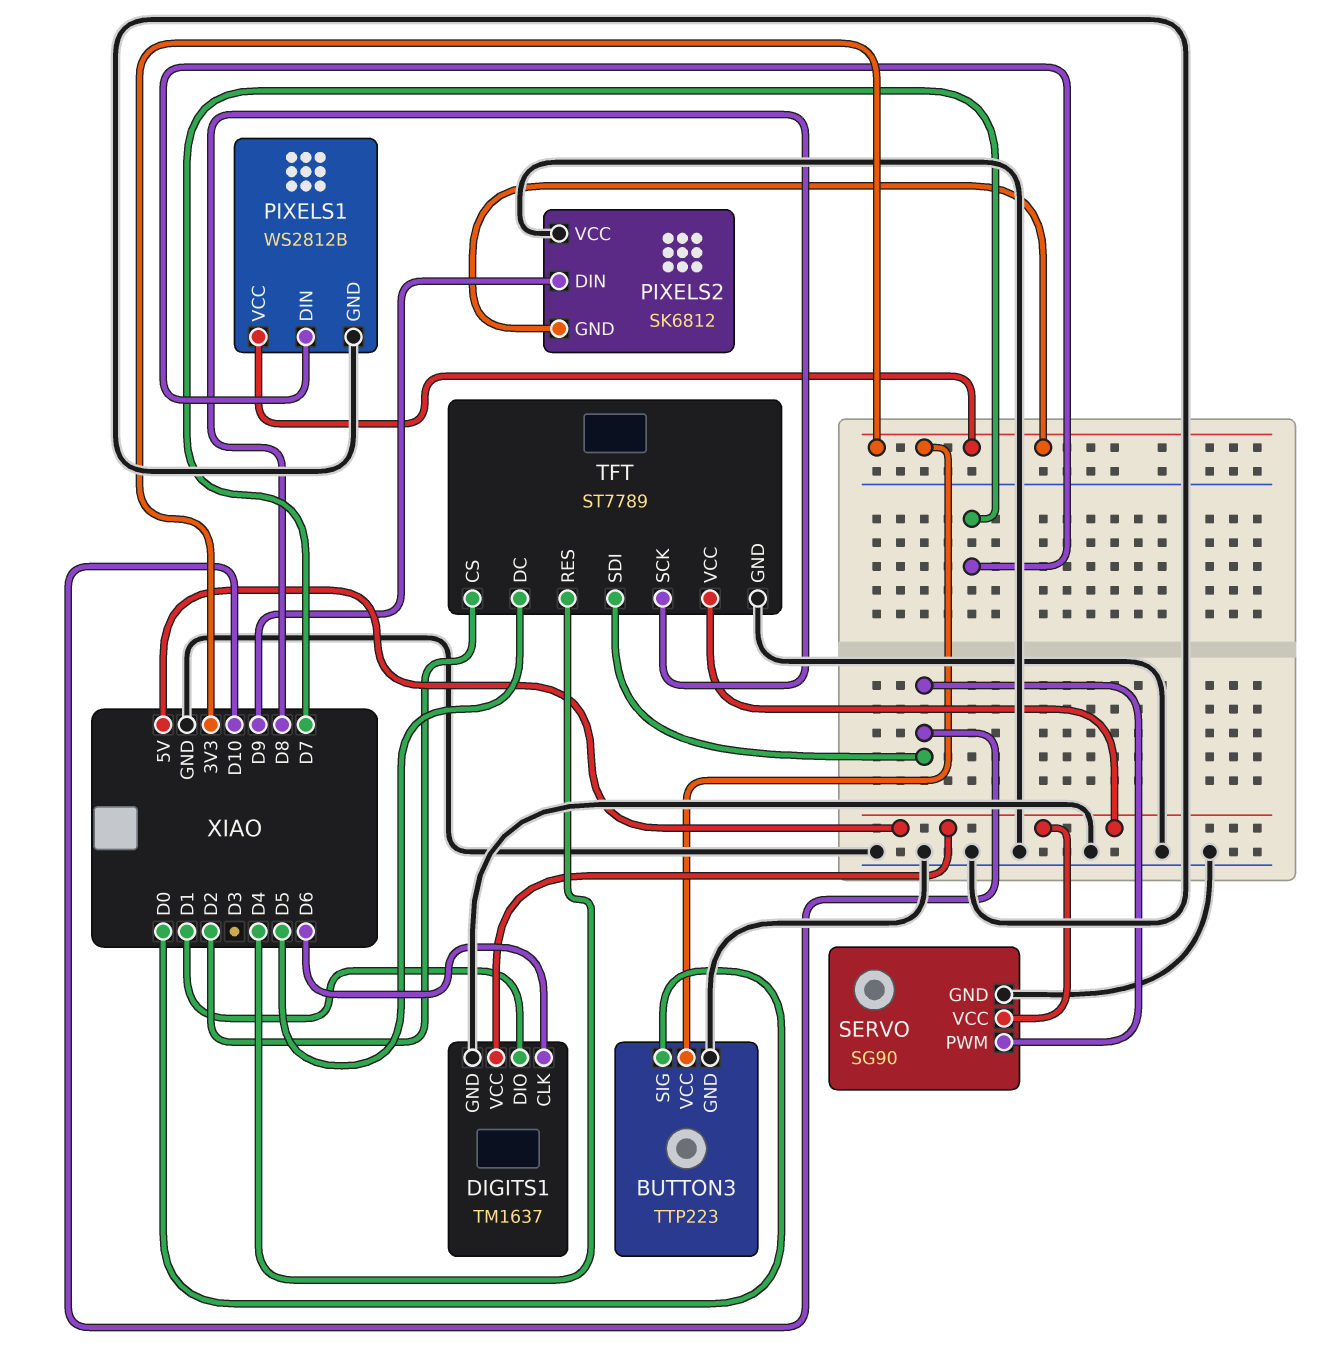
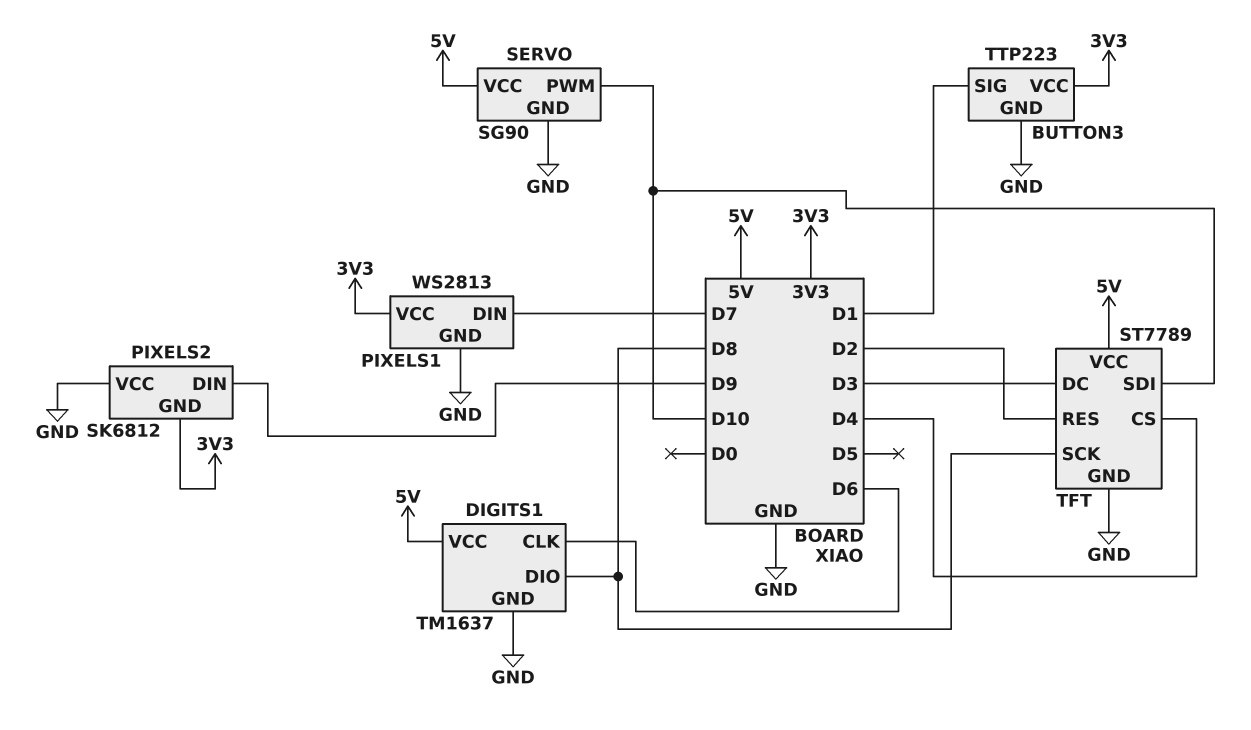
BUTTON3 pin SIG: D0 -> D1
DIGITS1 pin DIO: D1 -> D8
PIXELS1: WS2812B -> WS2813
TFT pin CS: D2 -> D4
TFT pin DC: D5 -> D3
TFT pin RES: D4 -> D2

